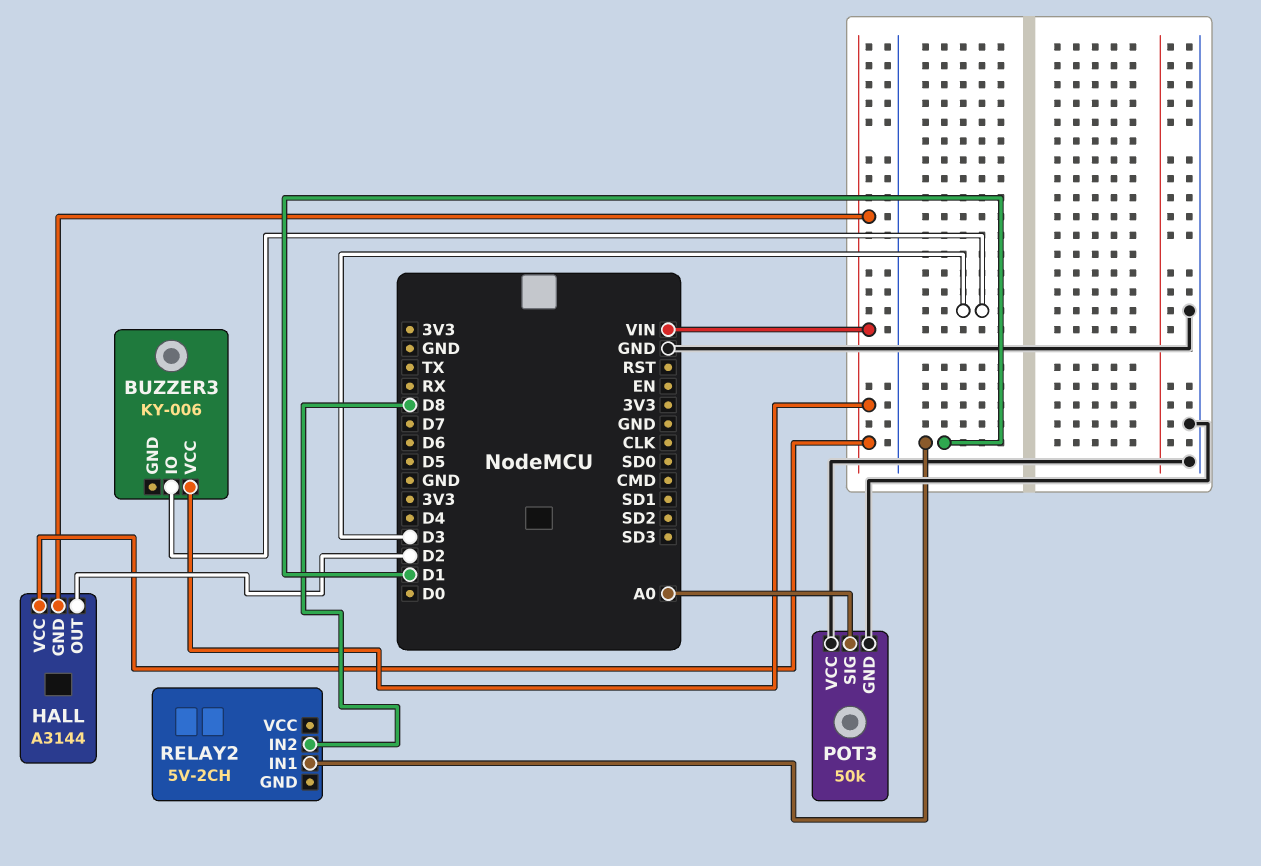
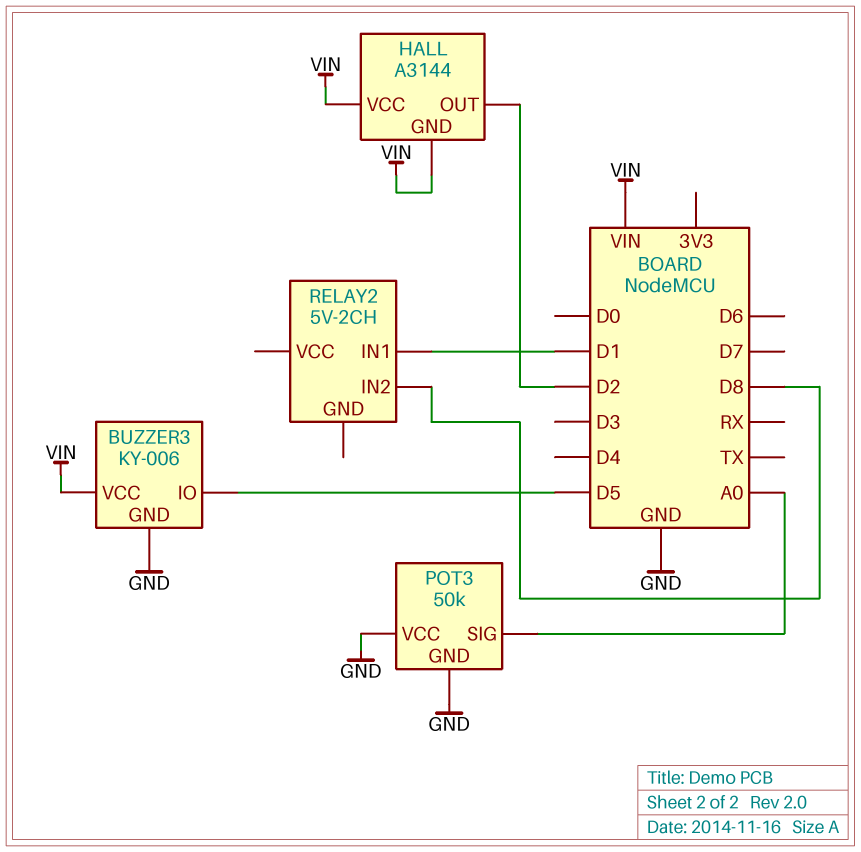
BUZZER3 pin GND: none -> GND
BUZZER3 pin IO: D3 -> D5

